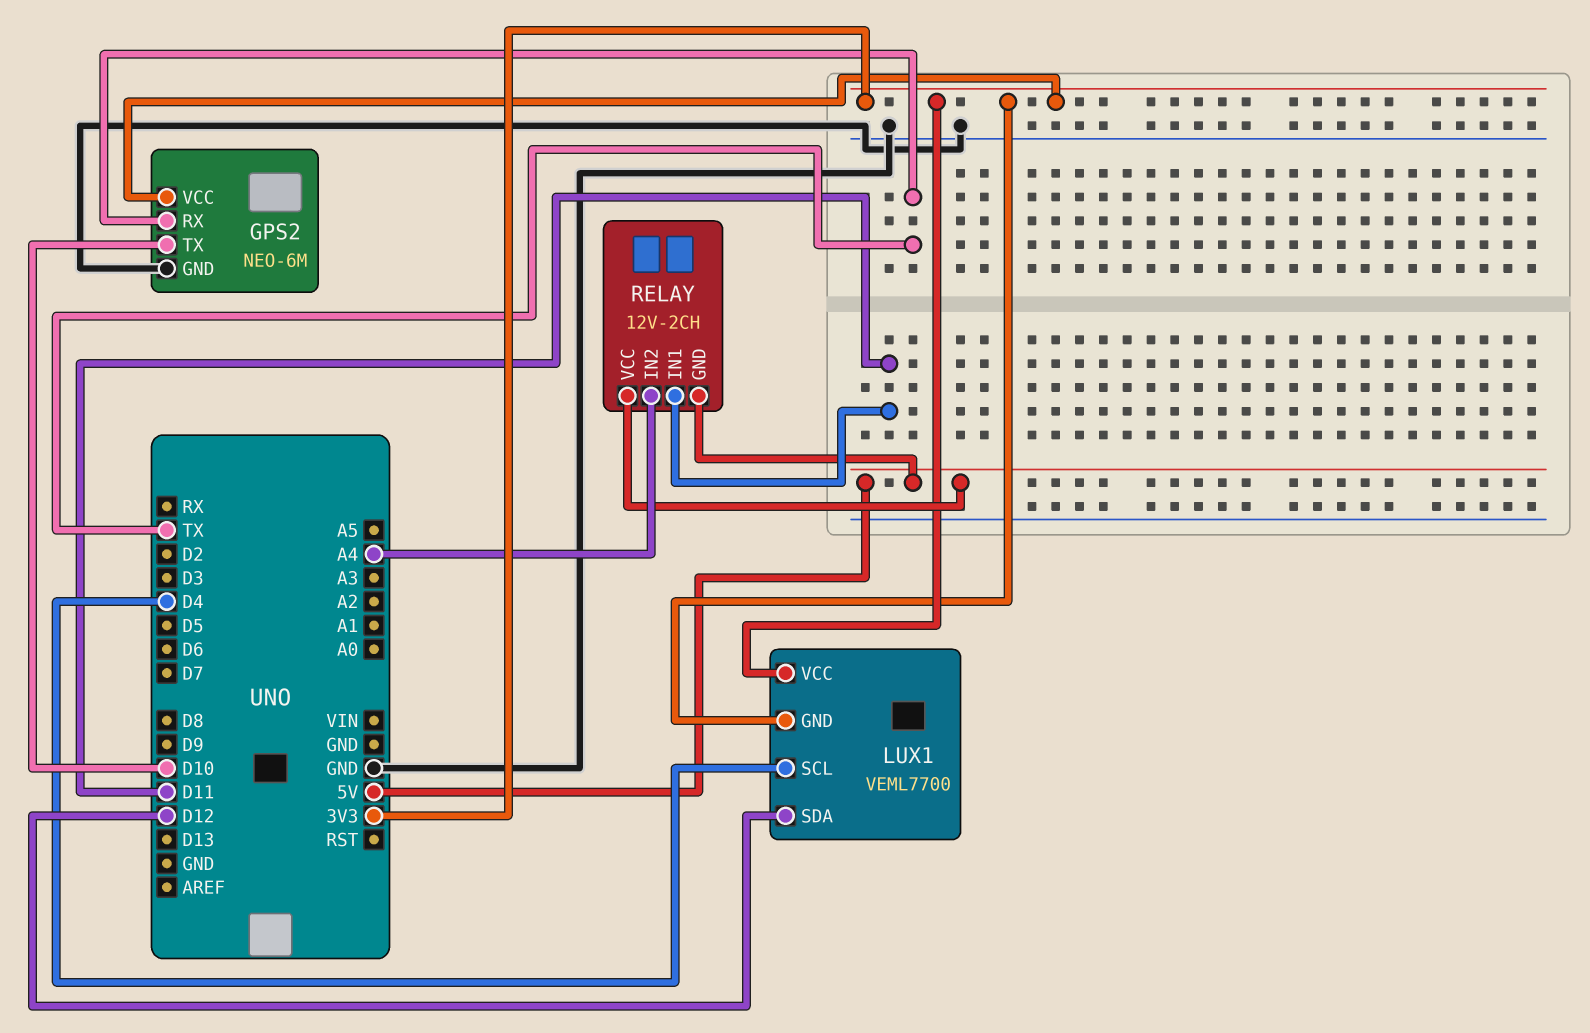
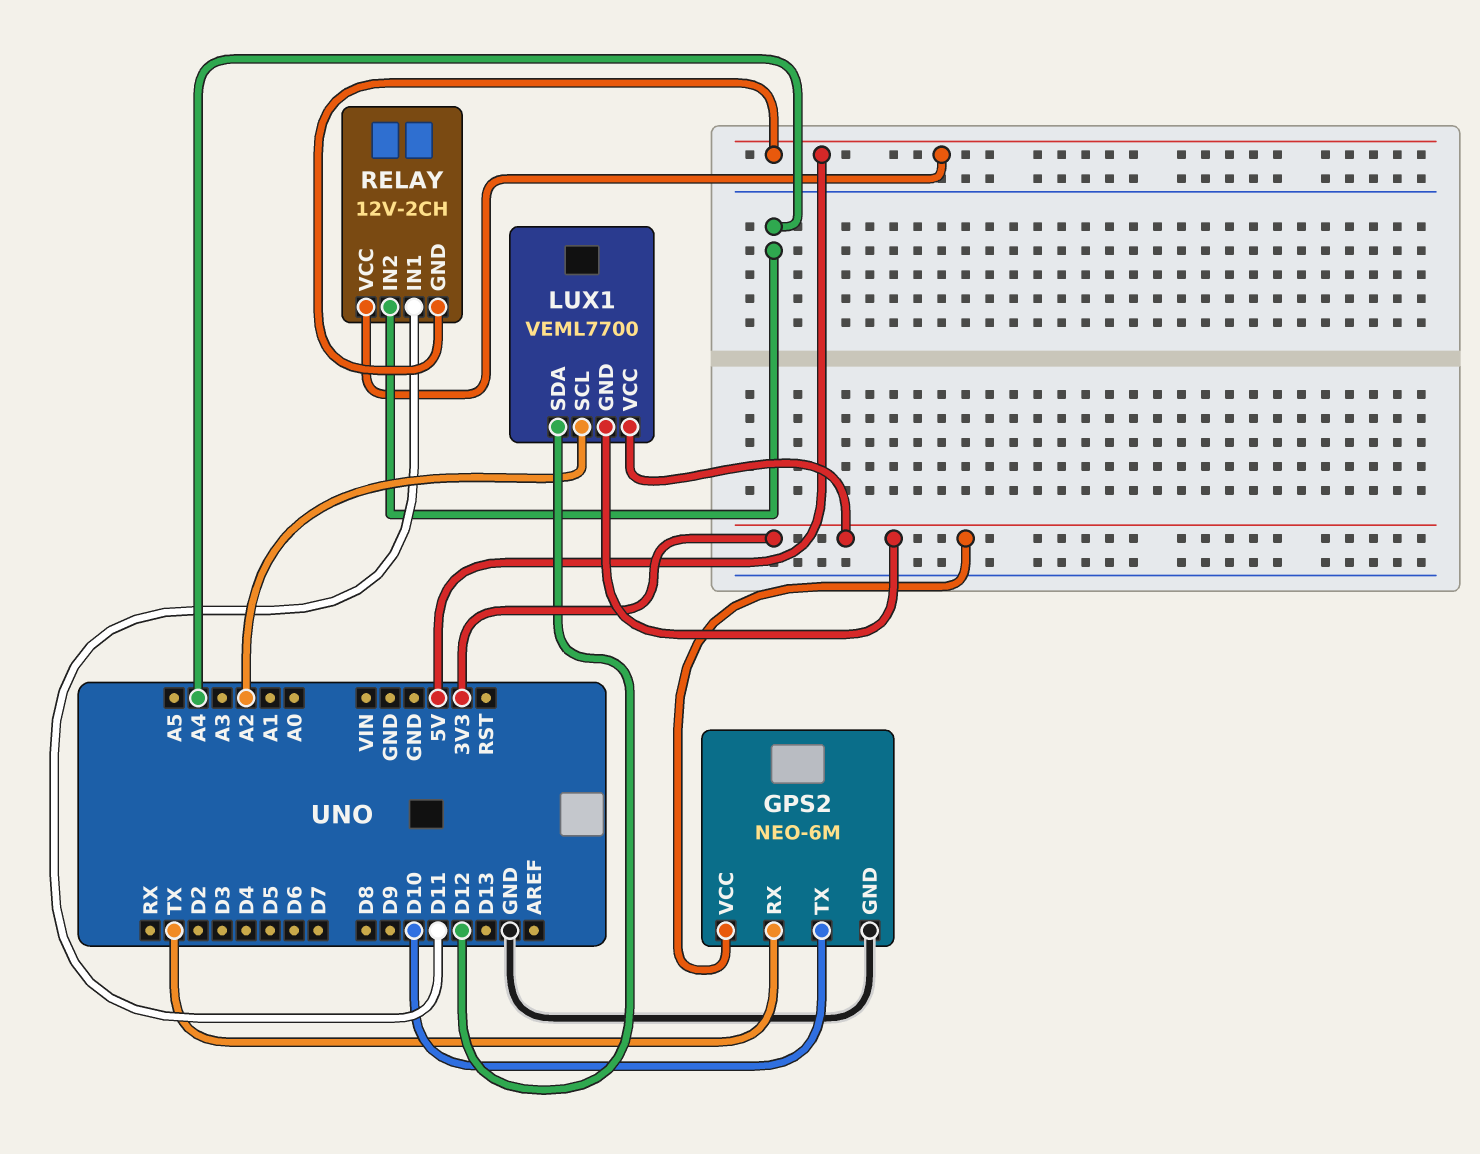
LUX1 pin SCL: D4 -> A2

